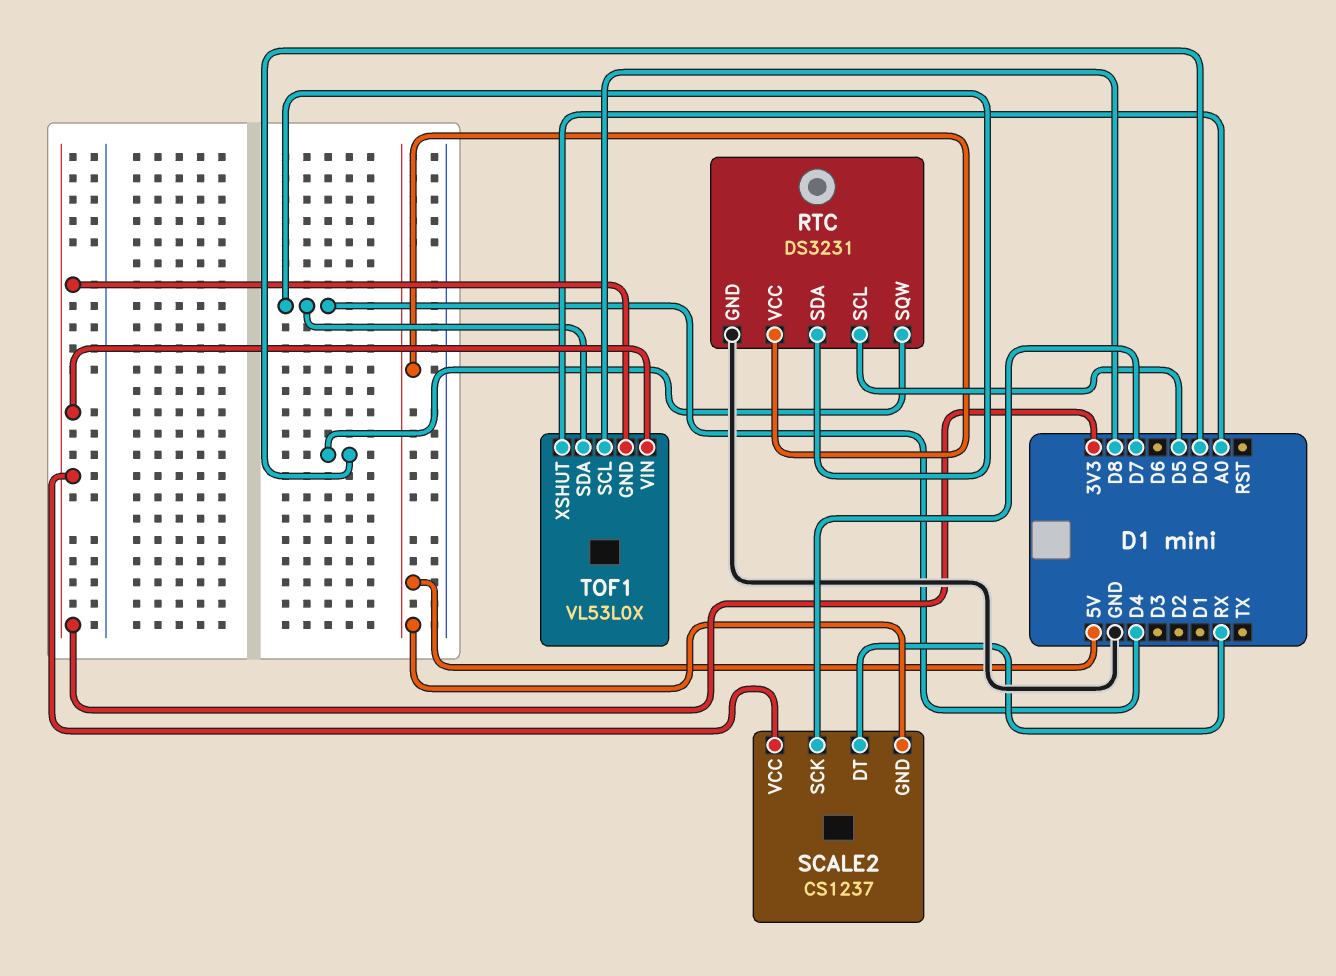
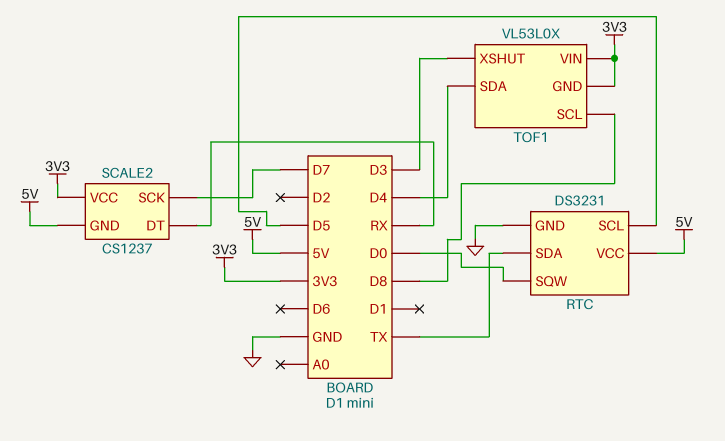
RTC pin SDA: D4 -> TX
TOF1 pin XSHUT: A0 -> D3

